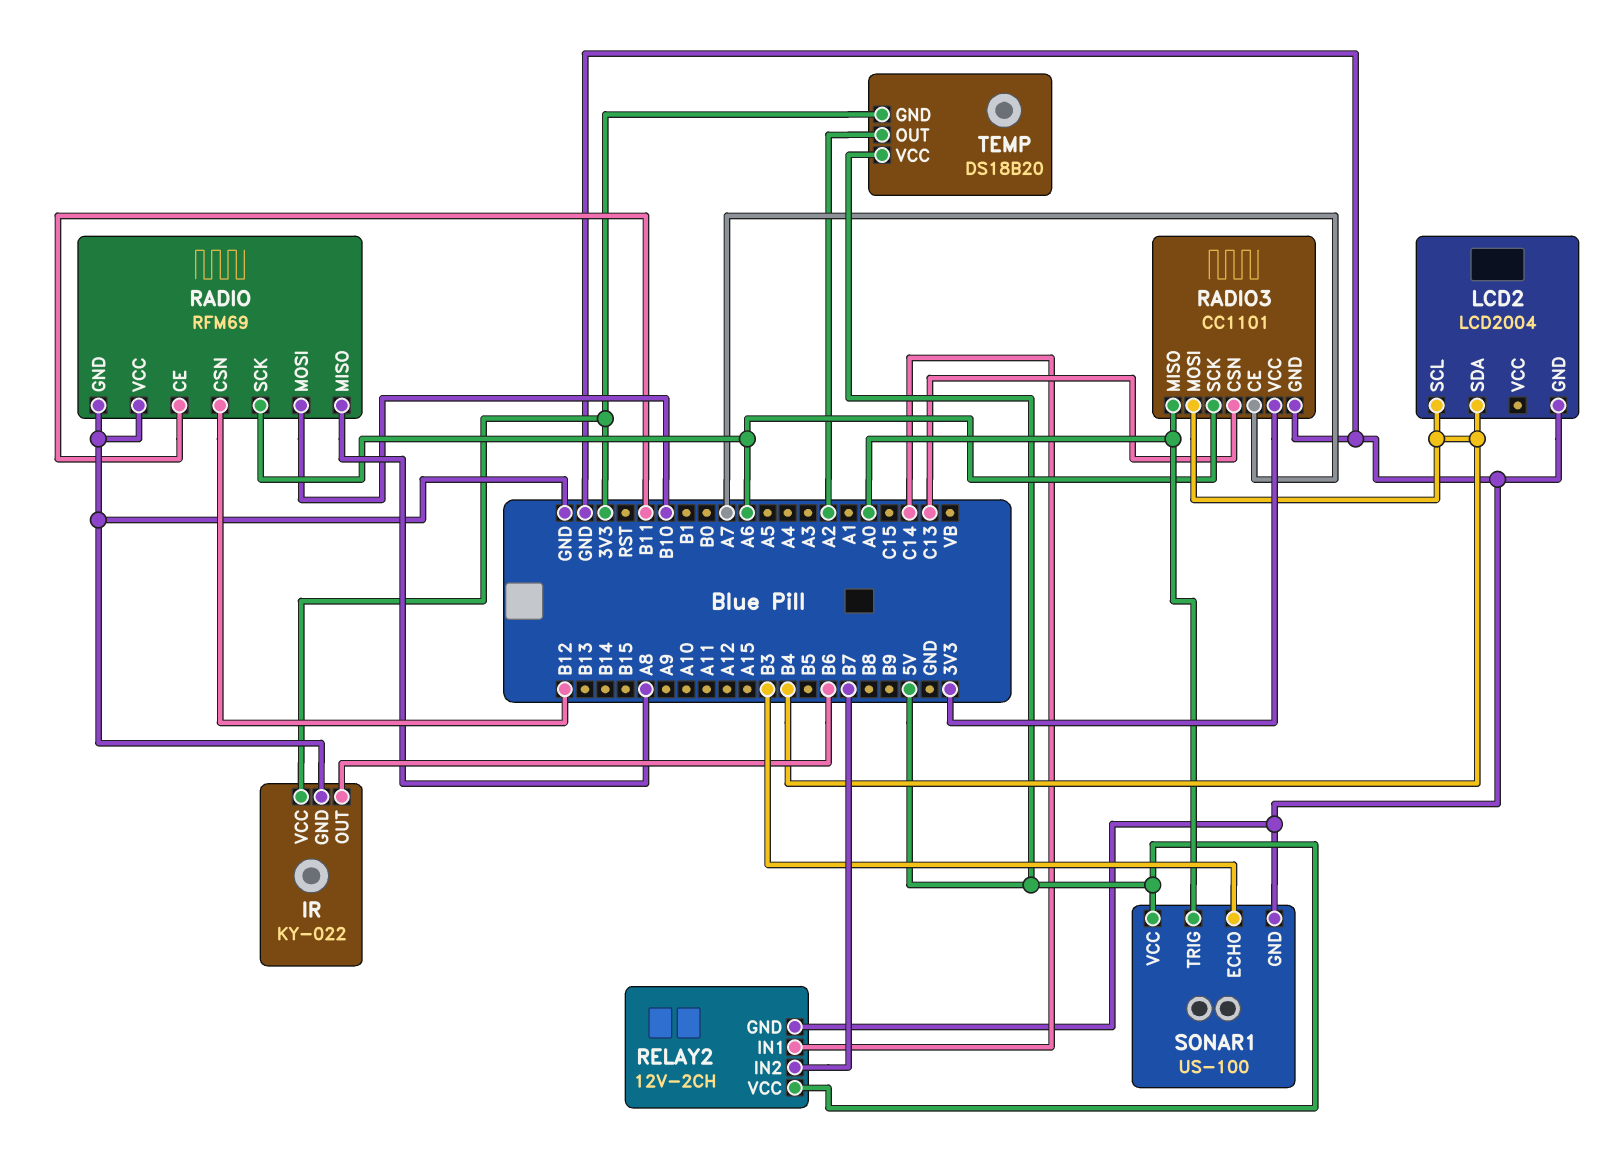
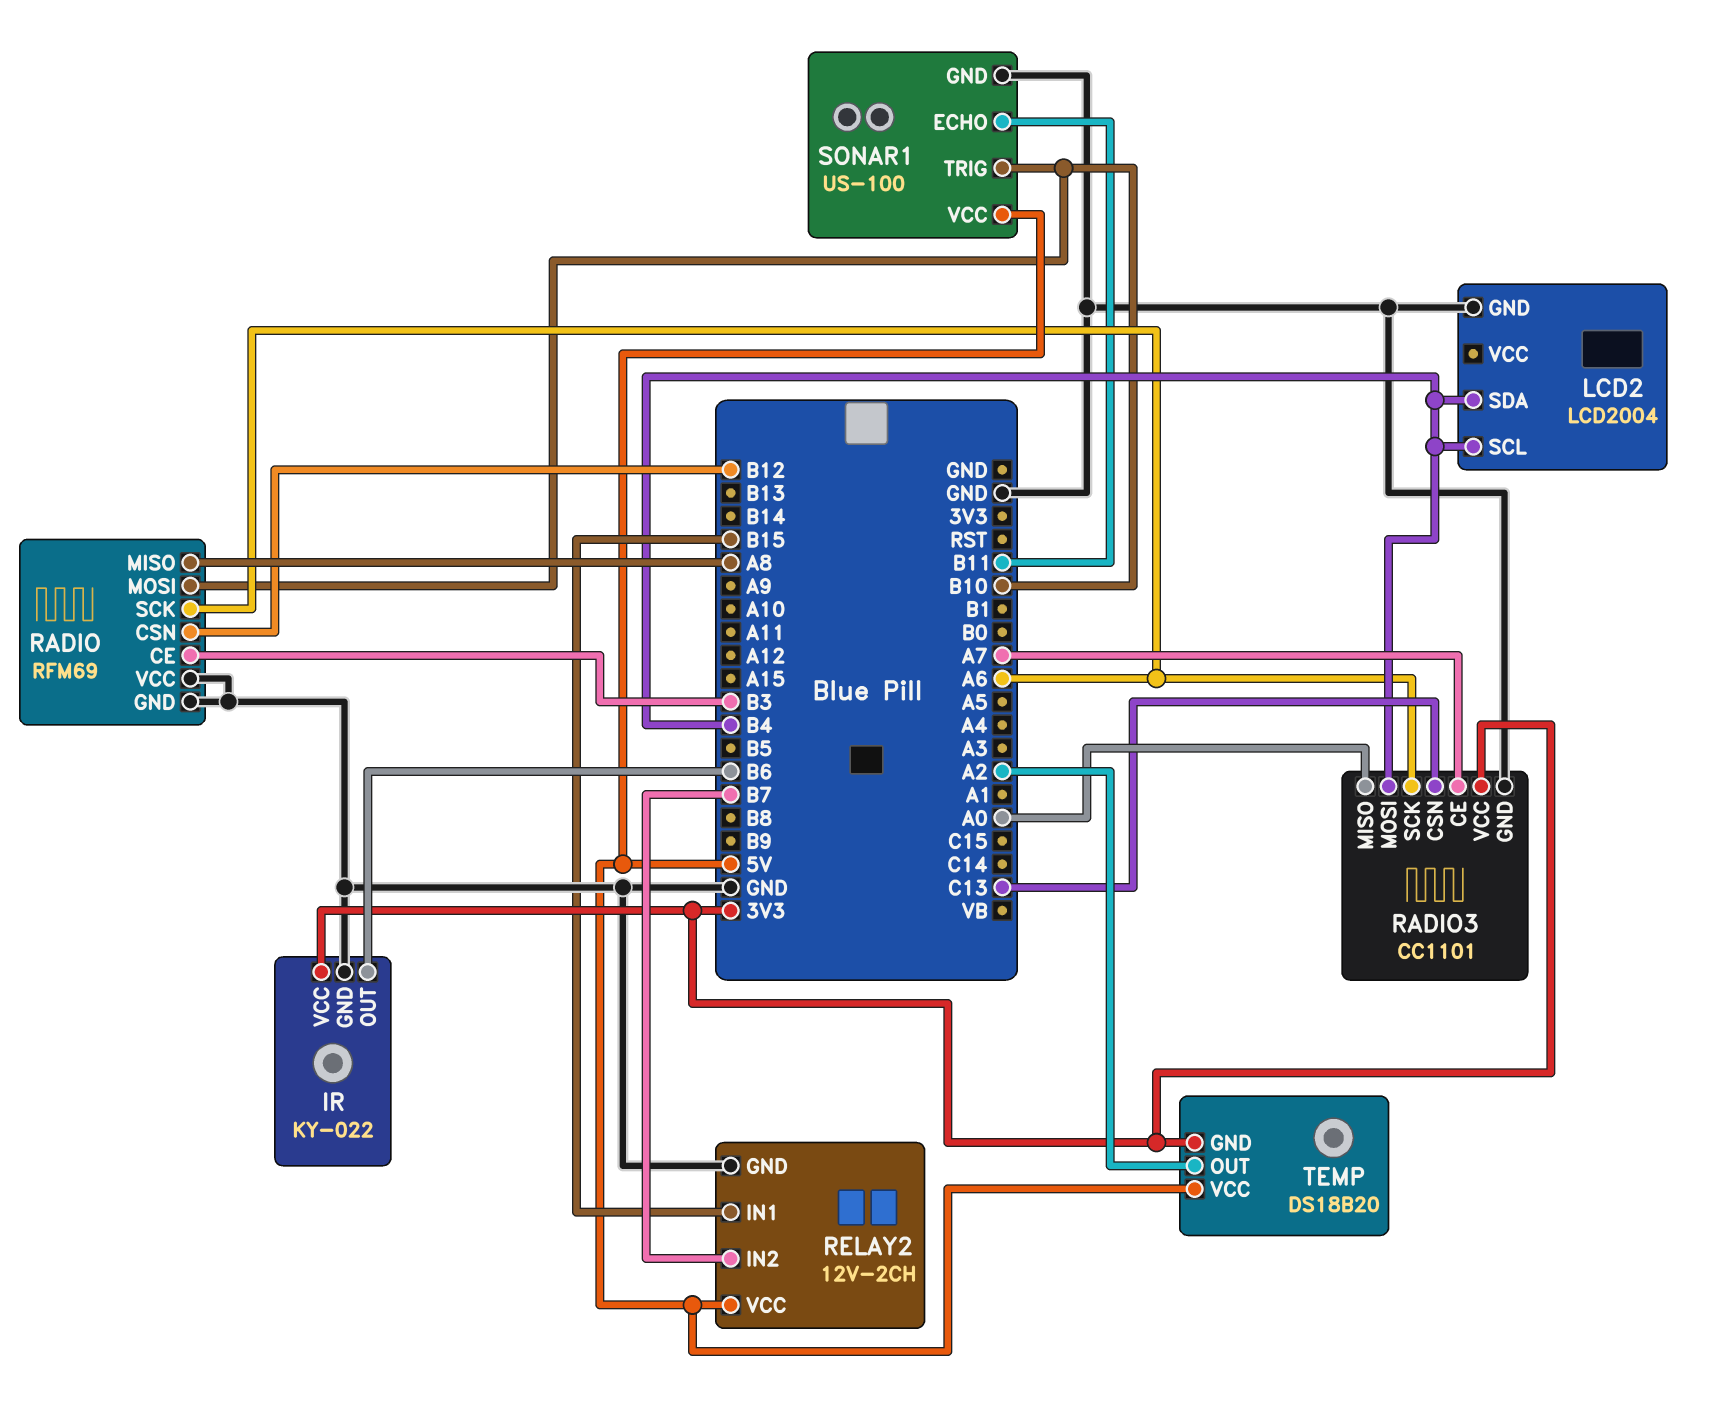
RADIO pin CE: B11 -> B3
RELAY2 pin IN1: C14 -> B15
SONAR1 pin ECHO: B3 -> B11
SONAR1 pin TRIG: A0 -> B10

